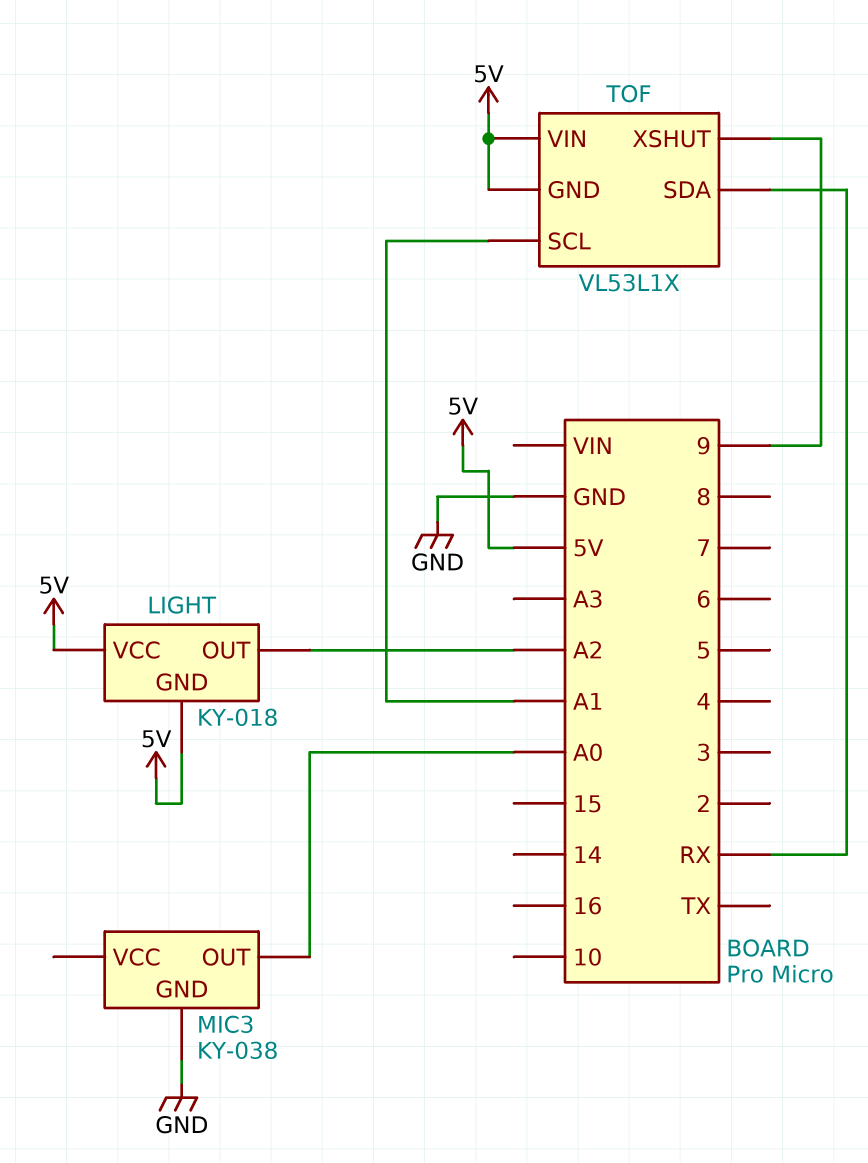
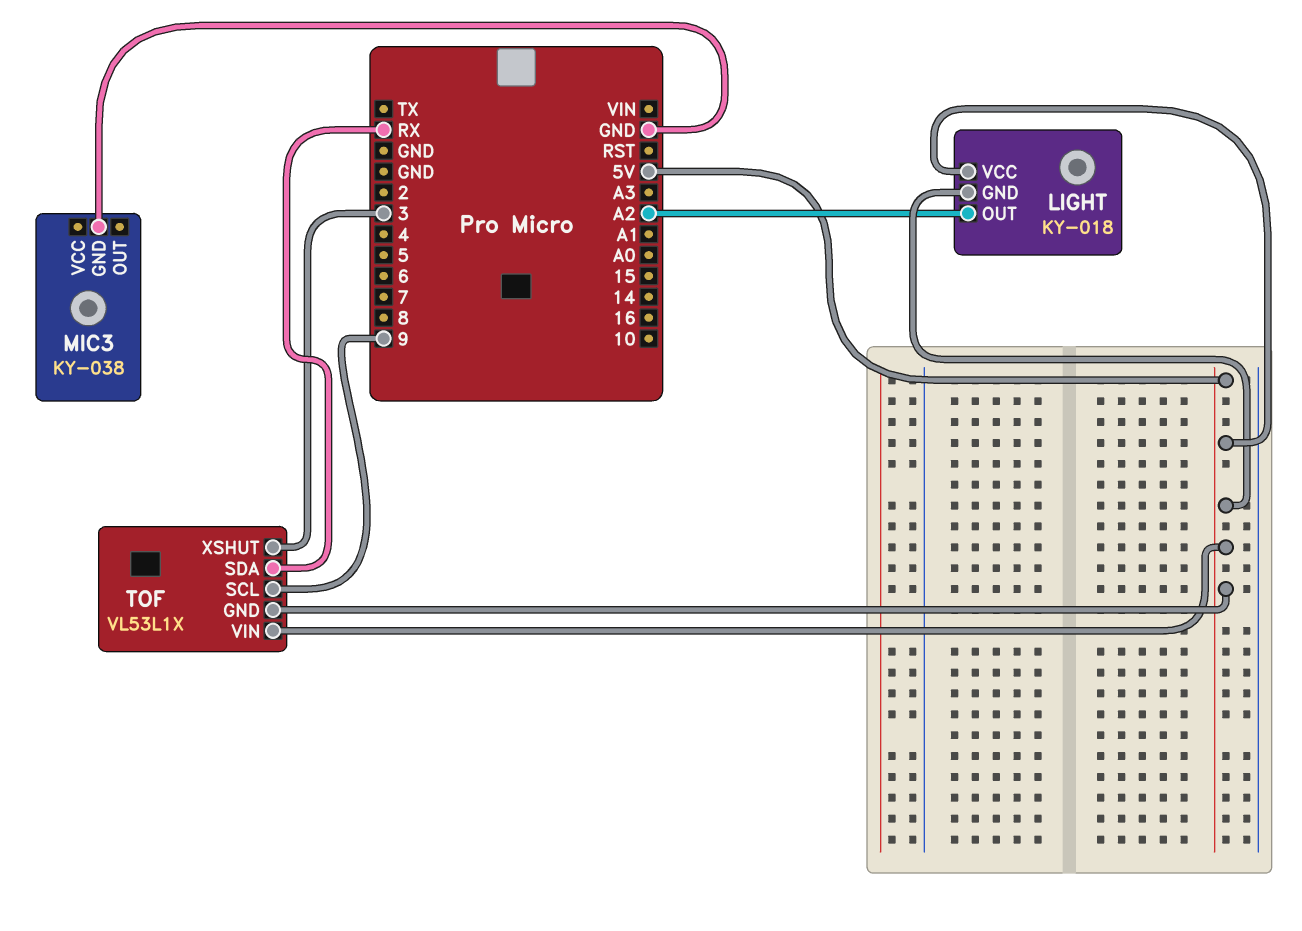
MIC3 pin OUT: A0 -> none
TOF pin SCL: A1 -> 9
TOF pin XSHUT: 9 -> 3

